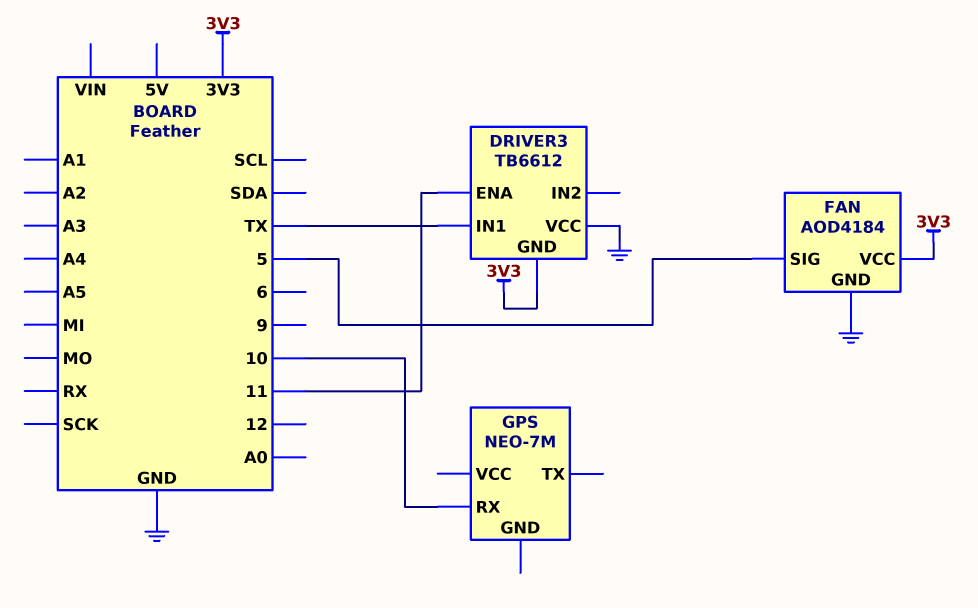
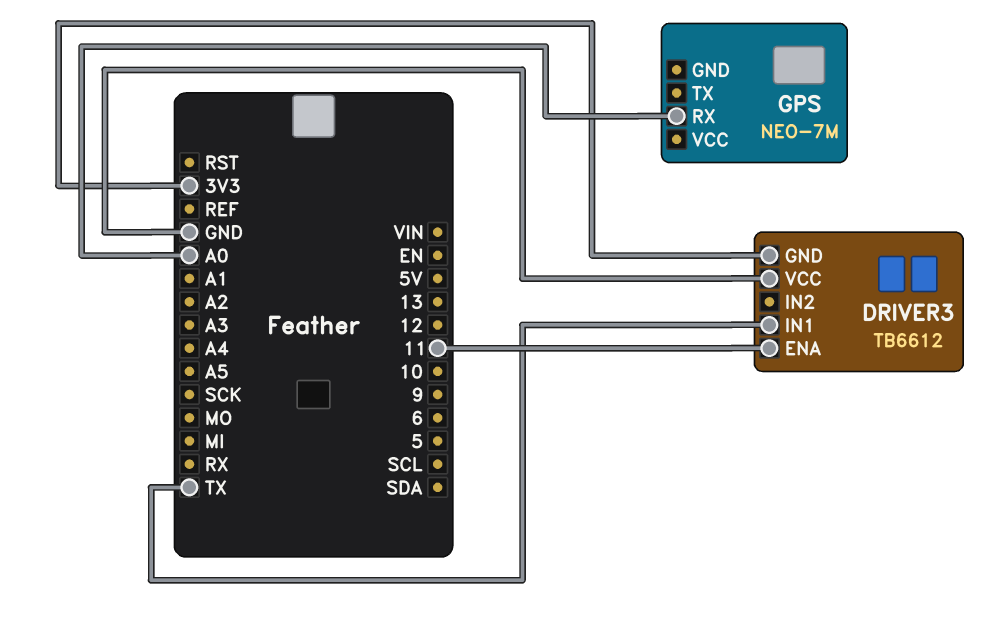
FAN: AOD4184 -> none
FAN pin GND: GND -> none
FAN pin SIG: 5 -> none
FAN pin VCC: 3V3 -> none
GPS pin RX: 10 -> A0

